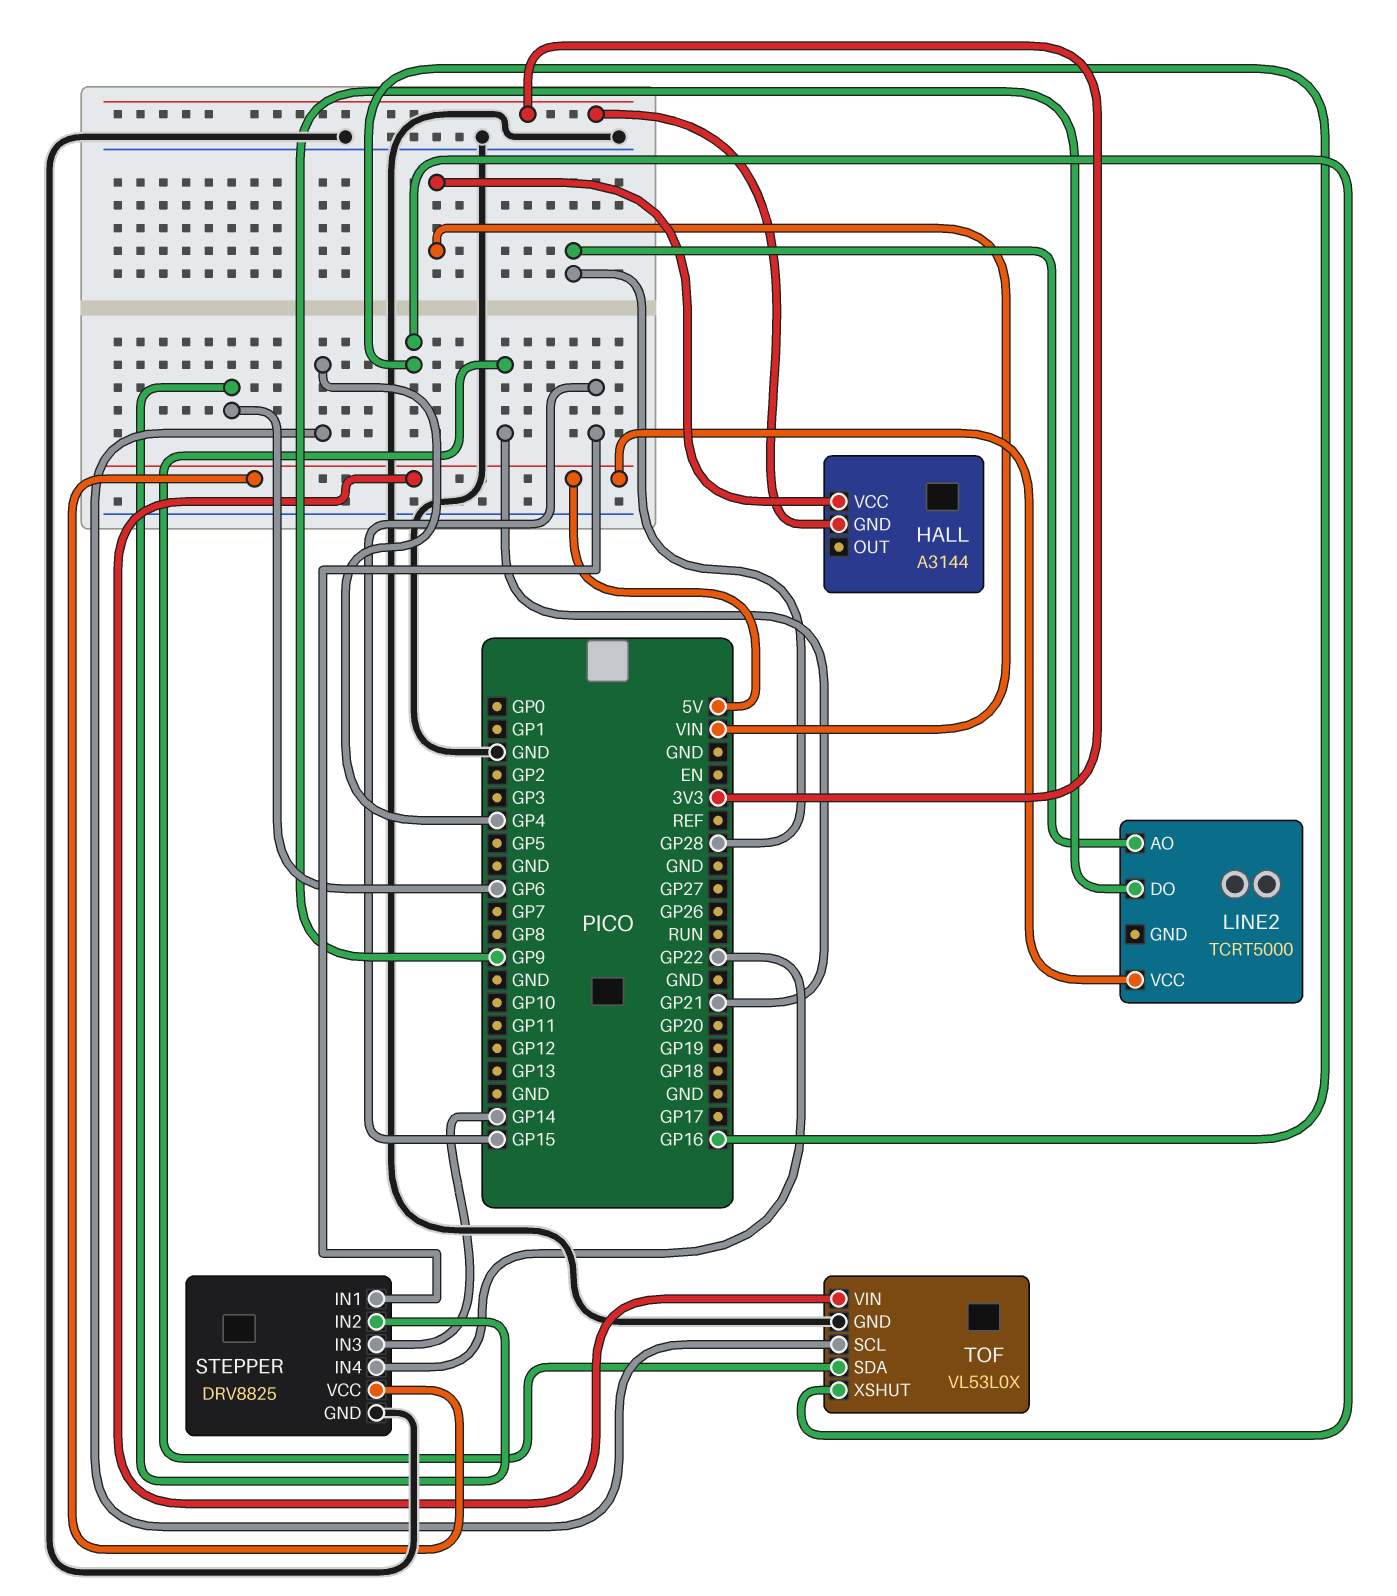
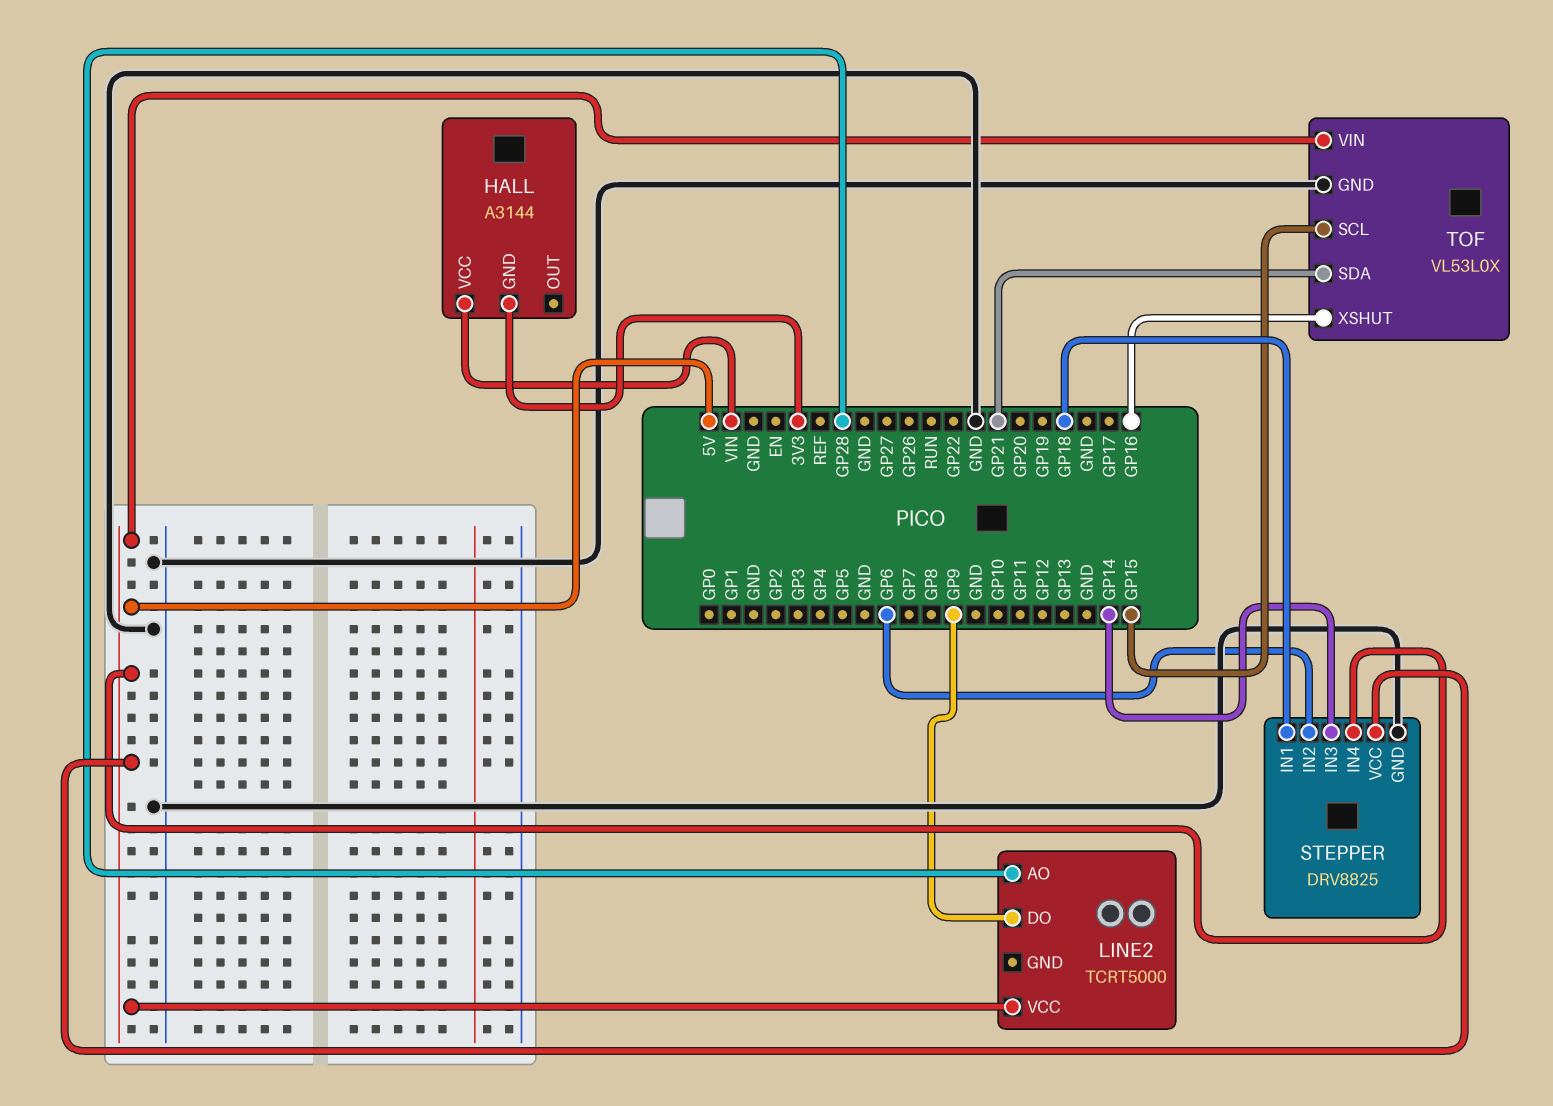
STEPPER pin IN1: GP15 -> GP18
STEPPER pin IN4: GP22 -> 5V
TOF pin SCL: GP4 -> GP15

